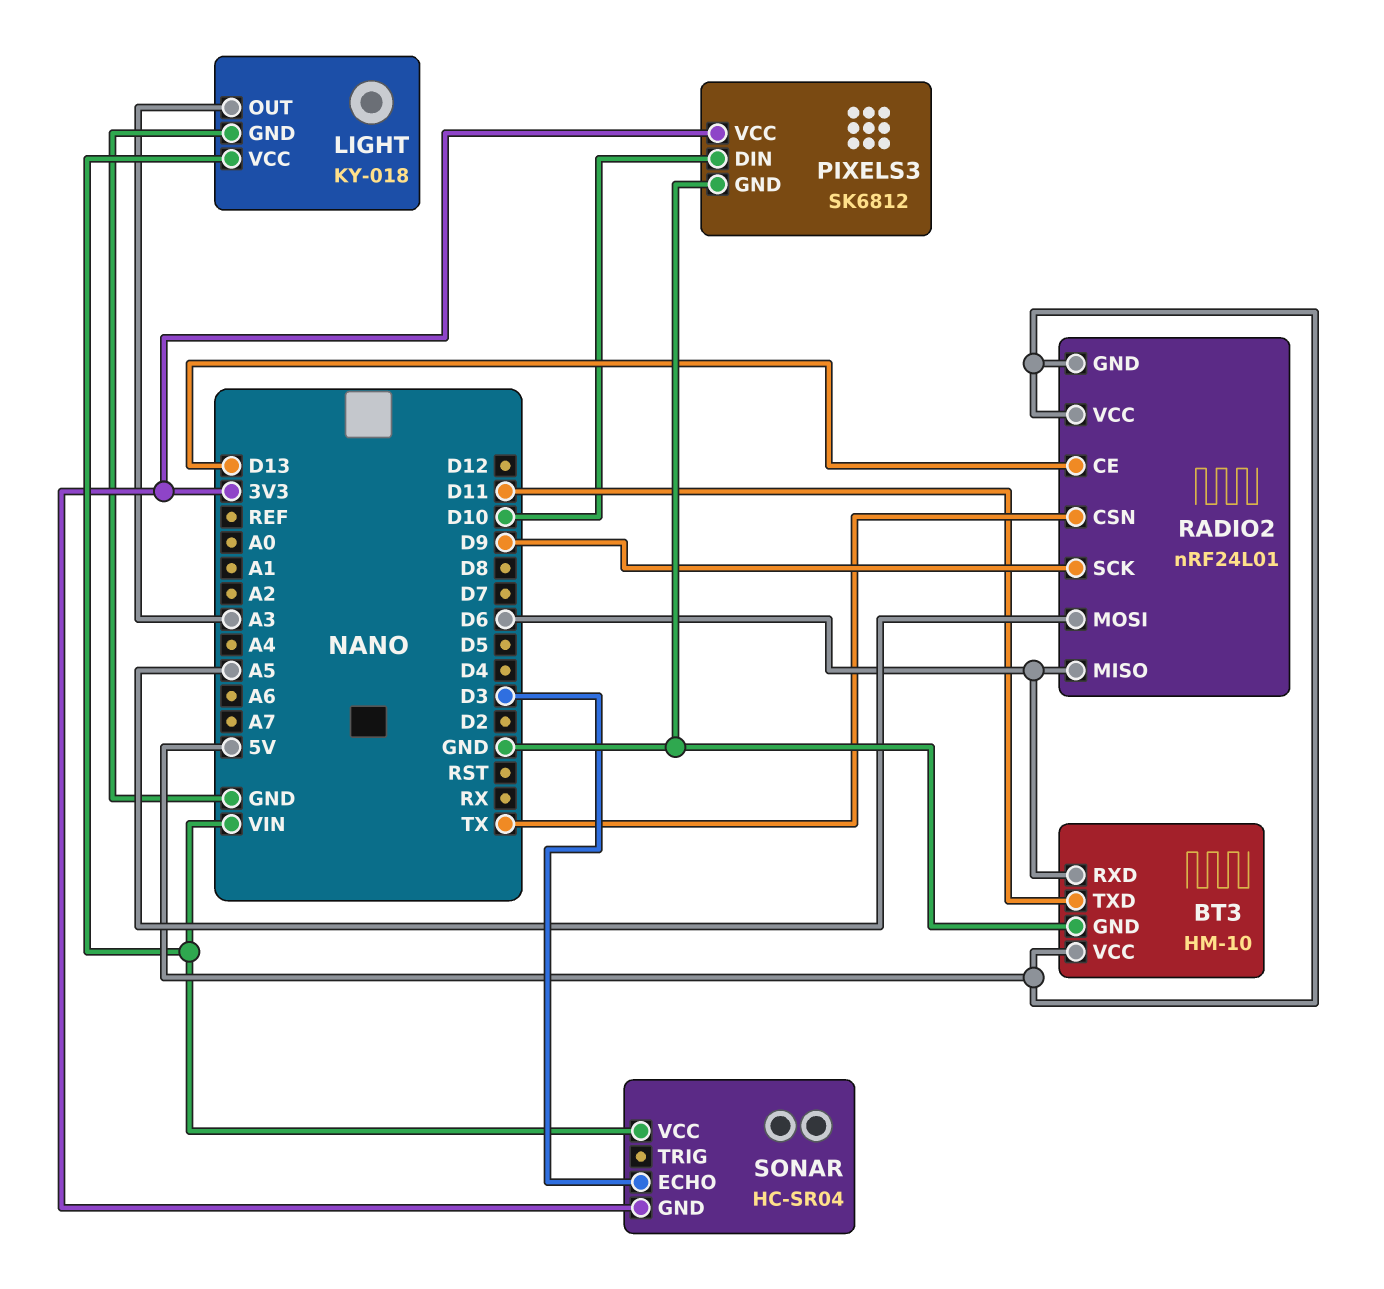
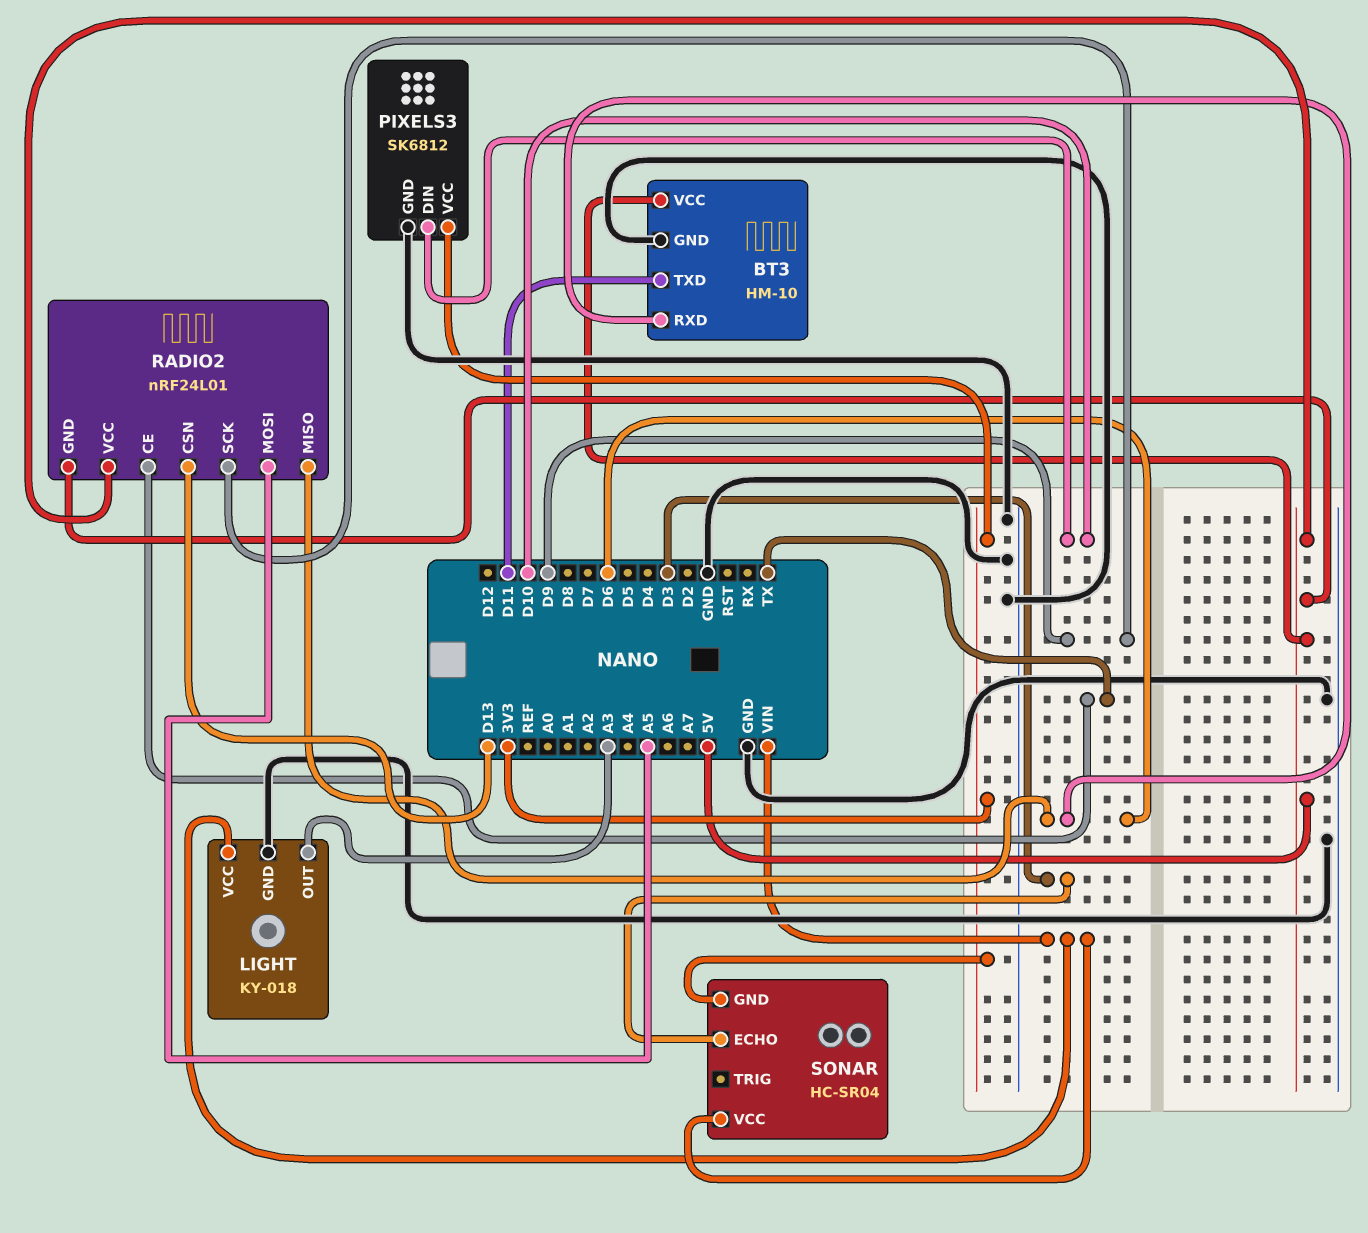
RADIO2 pin CE: D13 -> TX
RADIO2 pin CSN: TX -> D13

